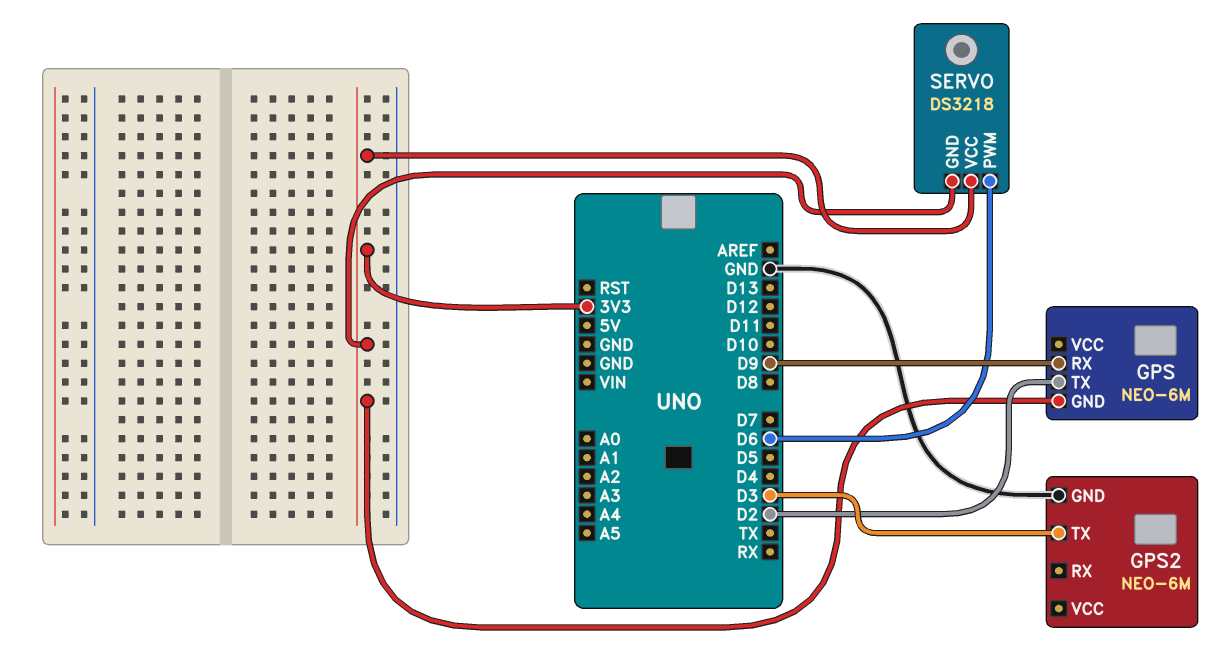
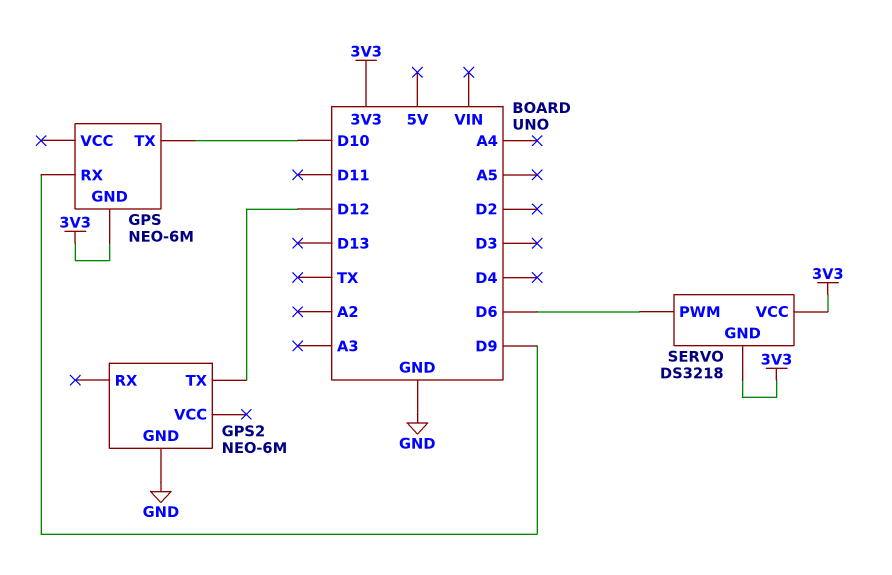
GPS pin TX: D2 -> D10
GPS2 pin TX: D3 -> D12

